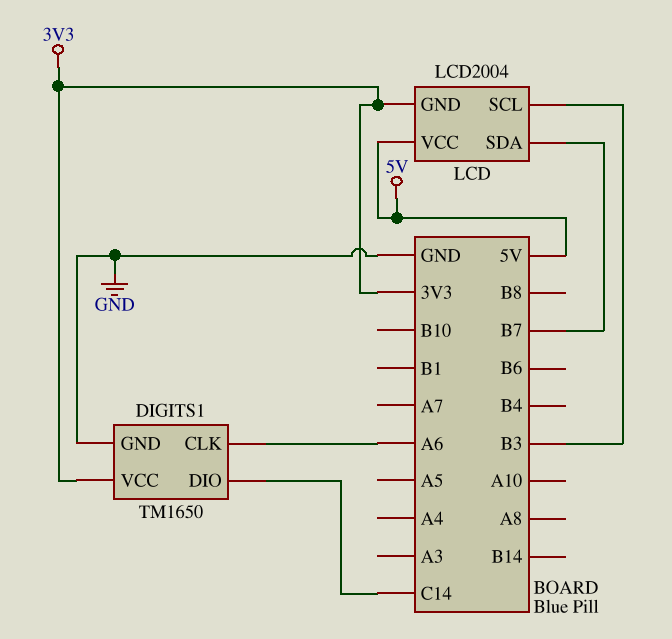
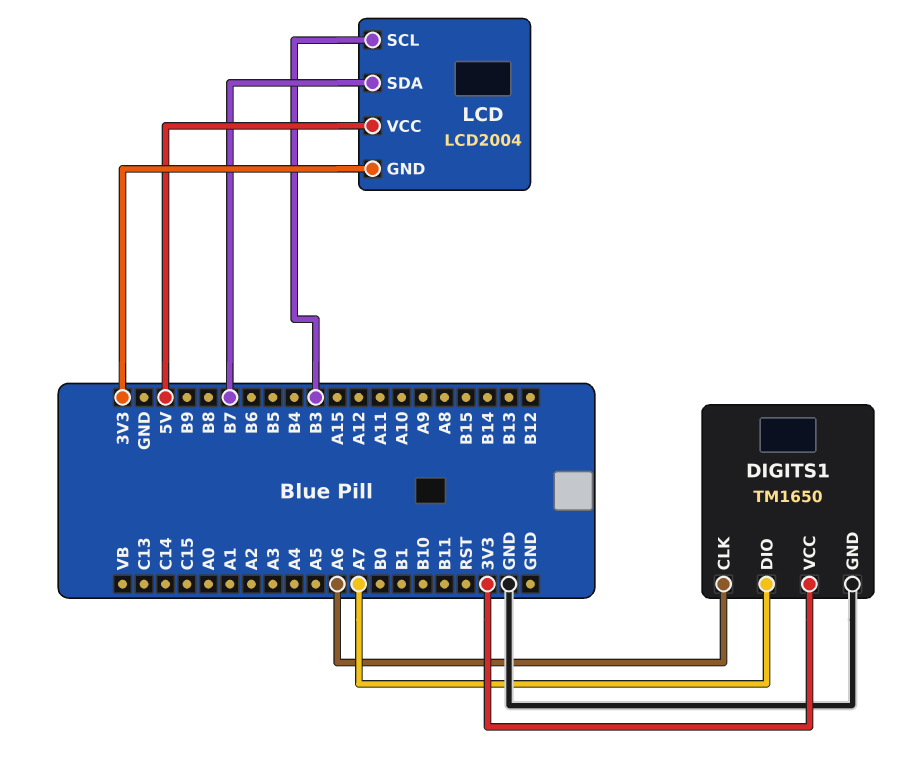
DIGITS1 pin DIO: C14 -> A7

